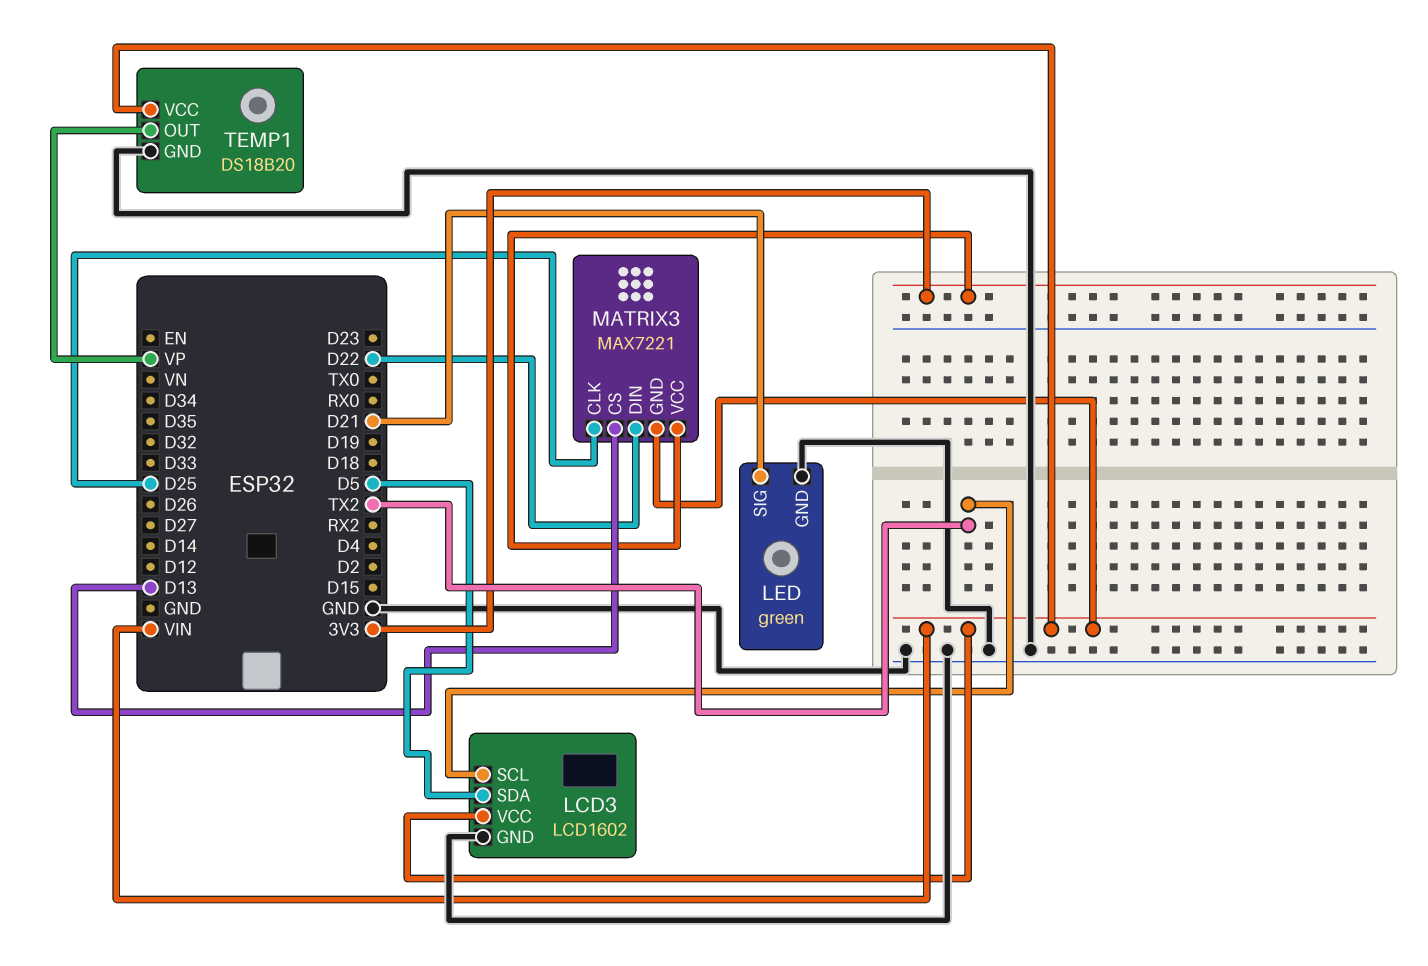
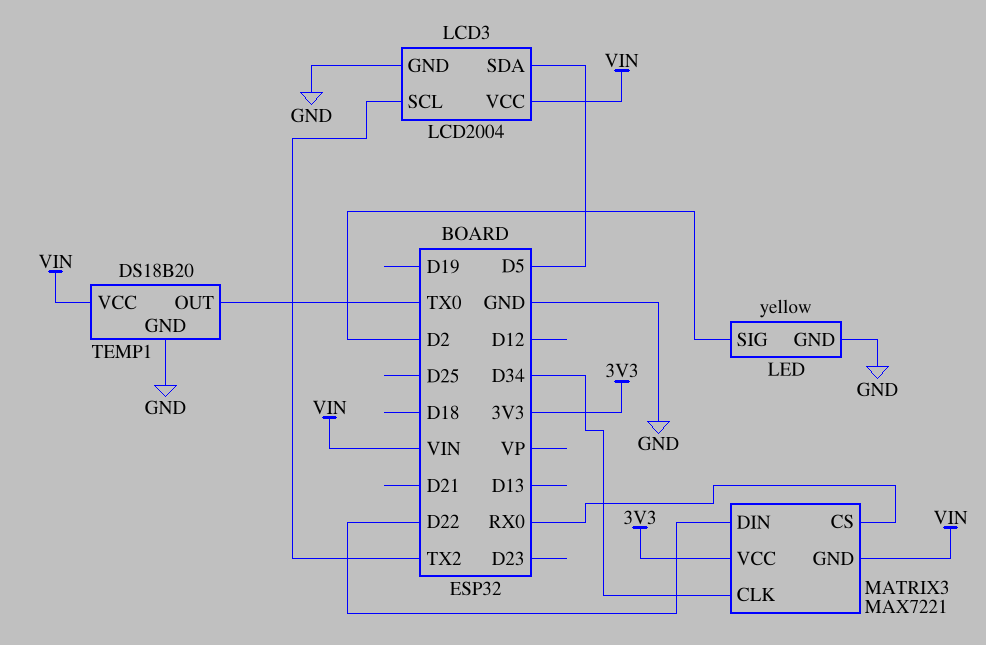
LCD3: LCD1602 -> LCD2004
LED: green -> yellow
LED pin SIG: D21 -> D2
MATRIX3 pin CLK: D25 -> D34
MATRIX3 pin CS: D13 -> RX0
TEMP1 pin OUT: VP -> TX0

